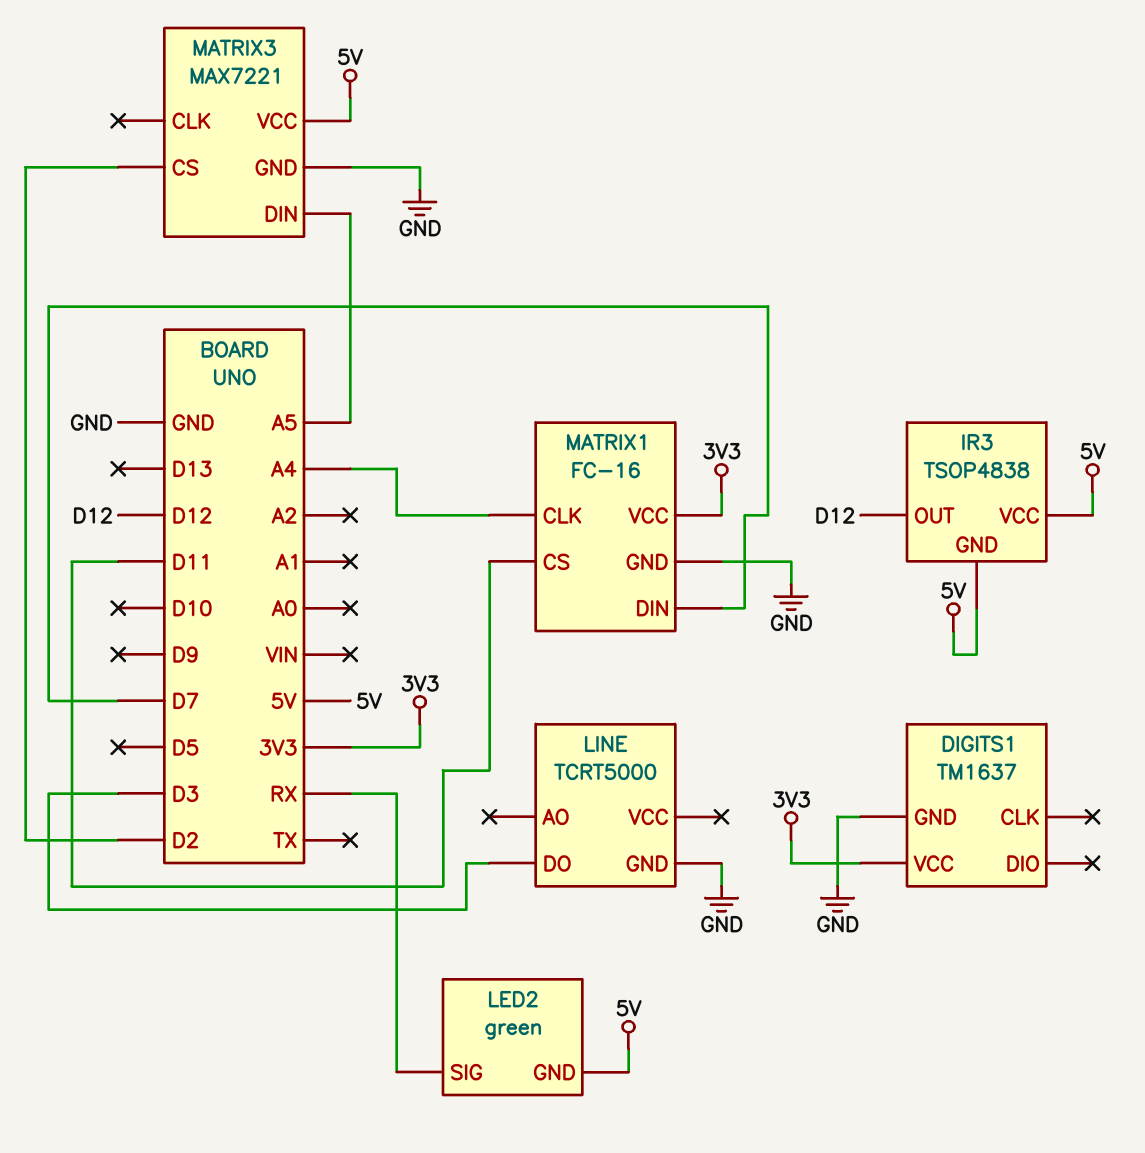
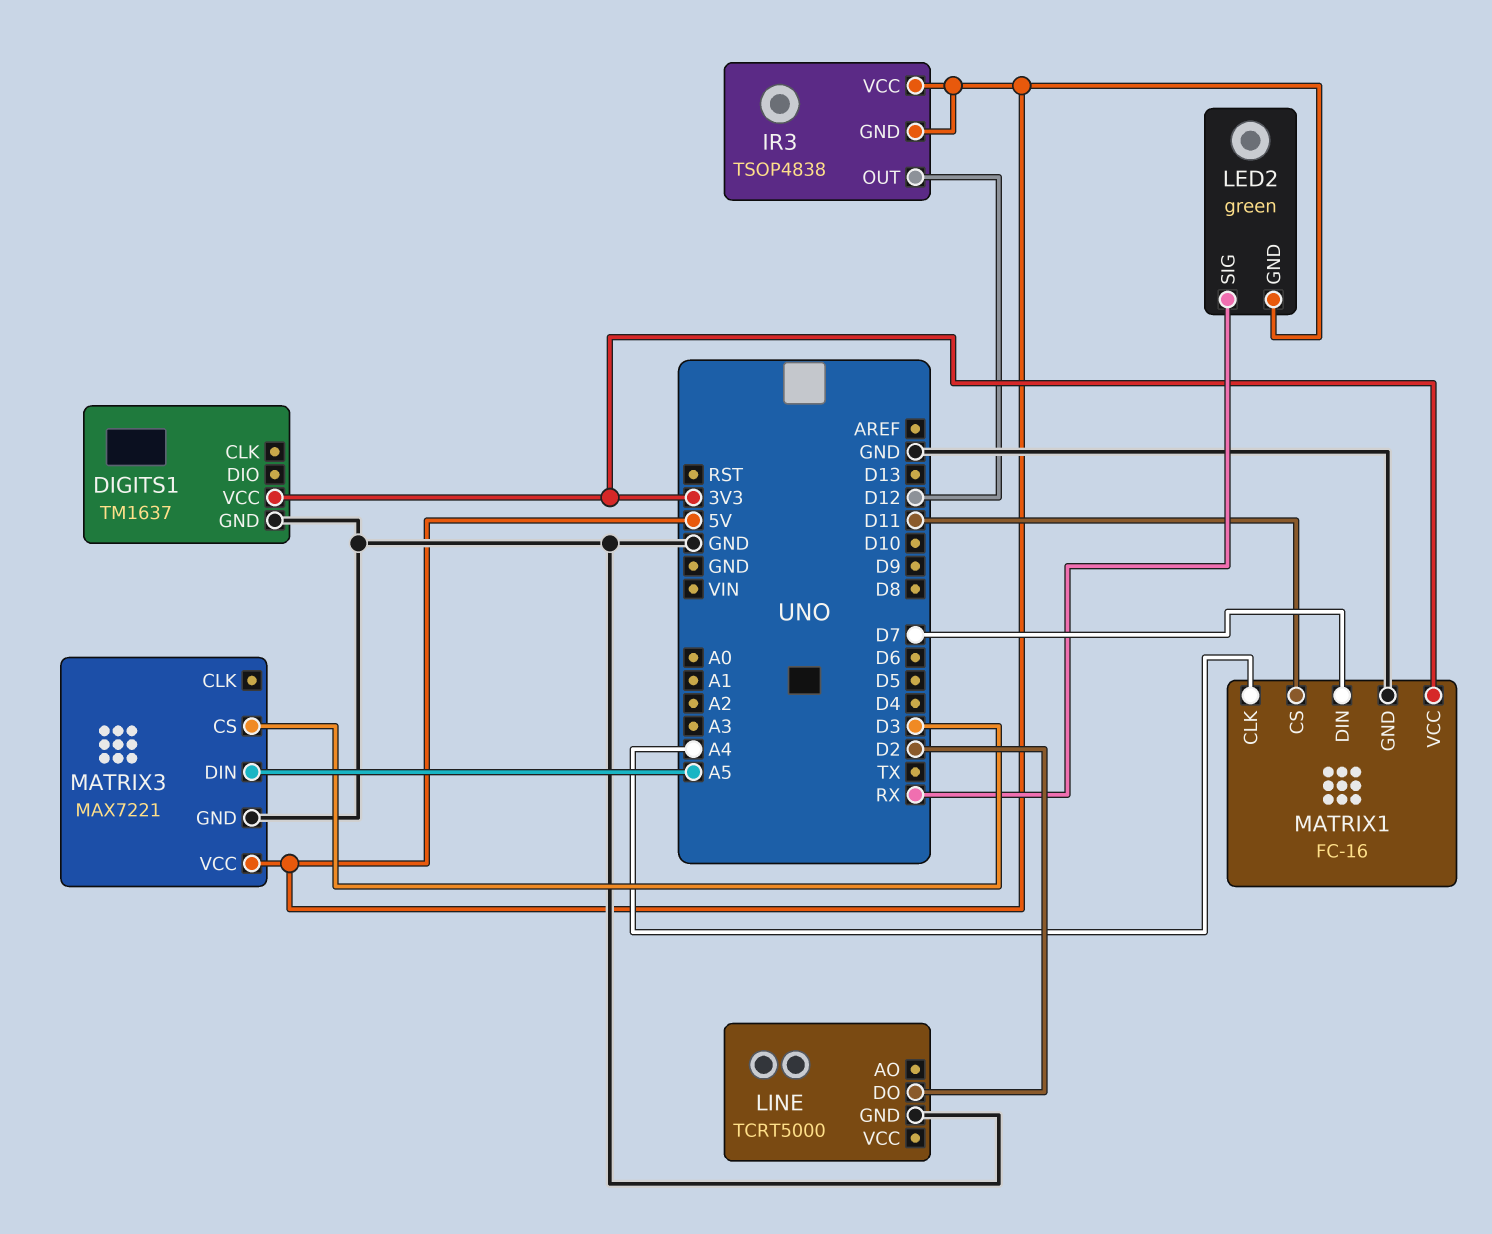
LINE pin DO: D3 -> D2
MATRIX3 pin CS: D2 -> D3

